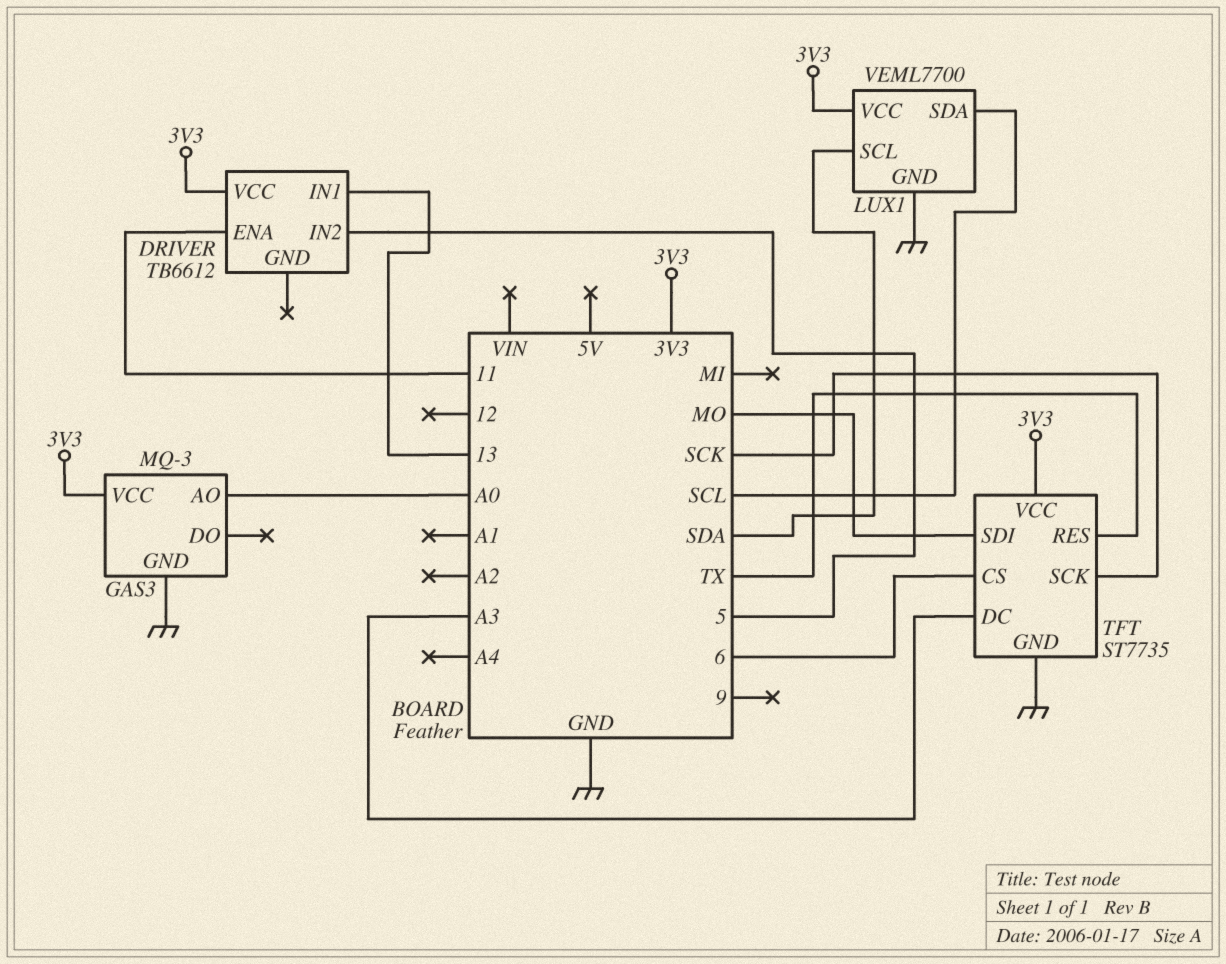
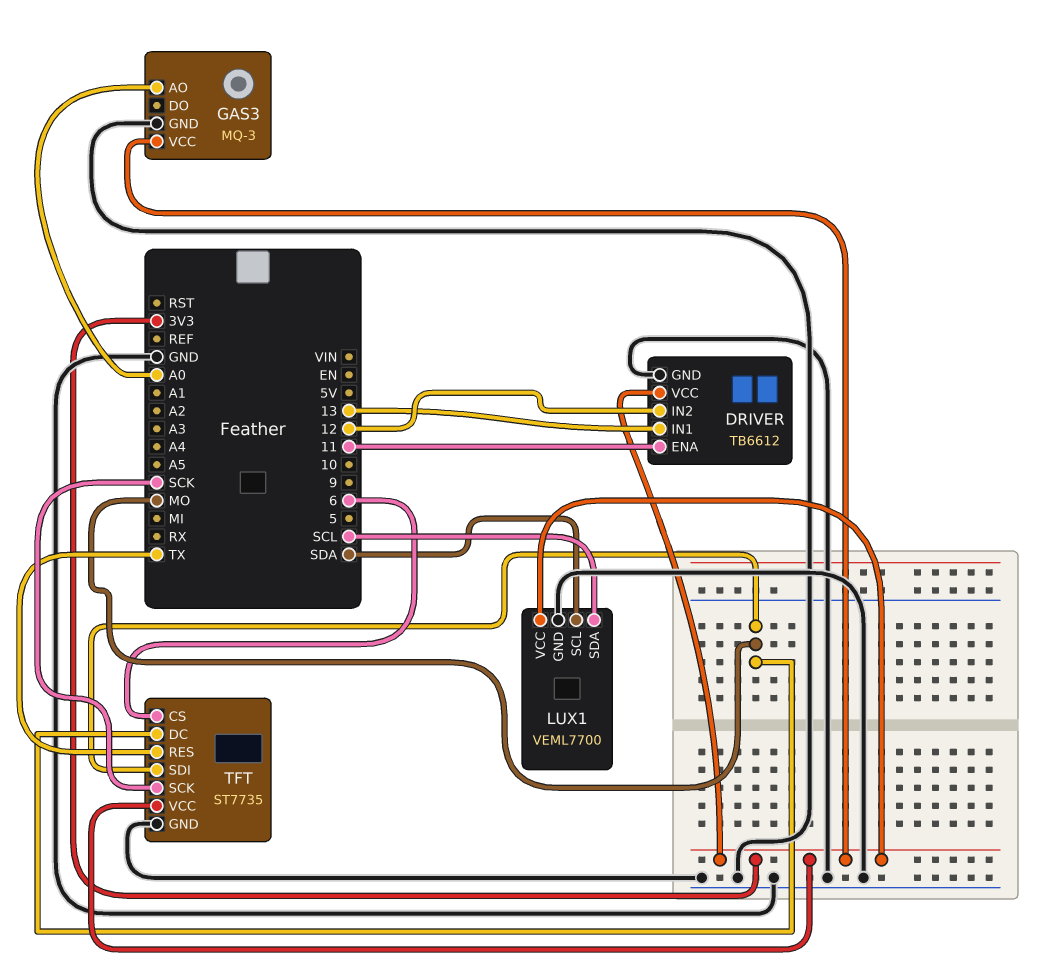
DRIVER pin GND: none -> GND
DRIVER pin IN2: 5 -> 12
TFT pin DC: A3 -> MO

